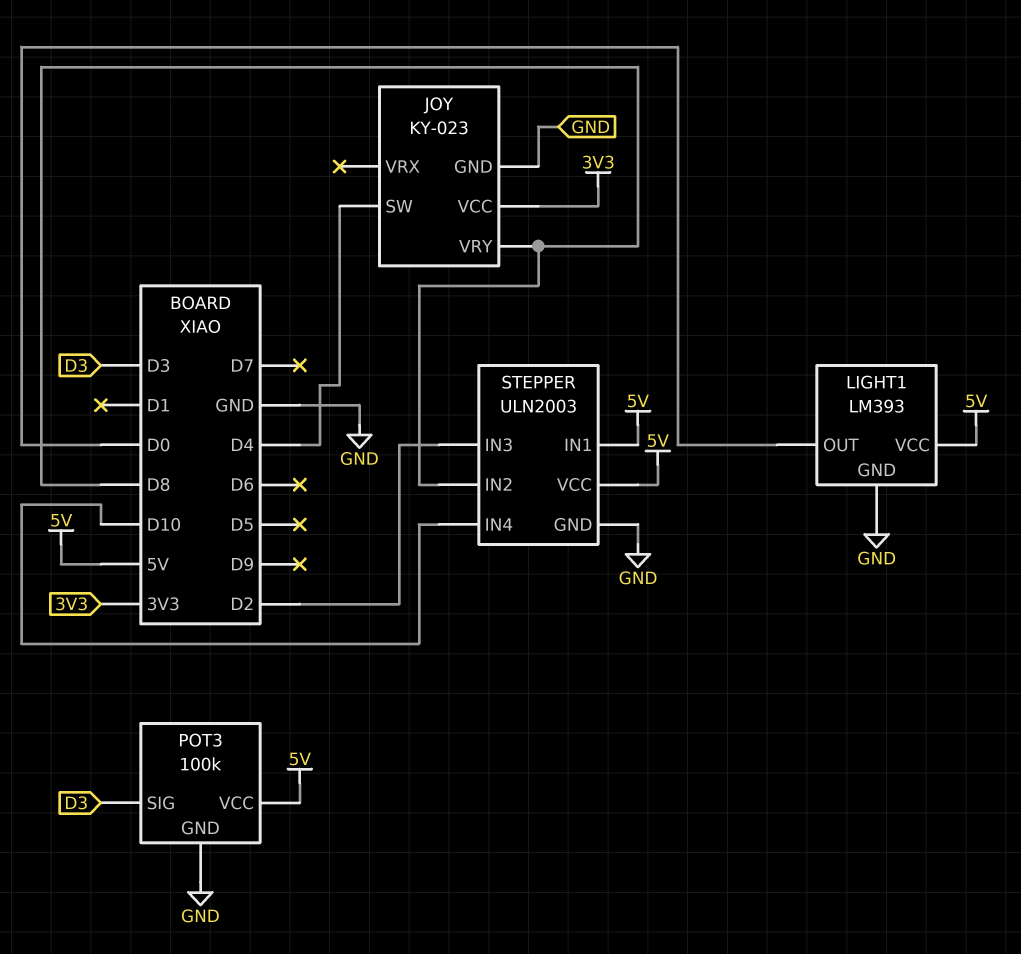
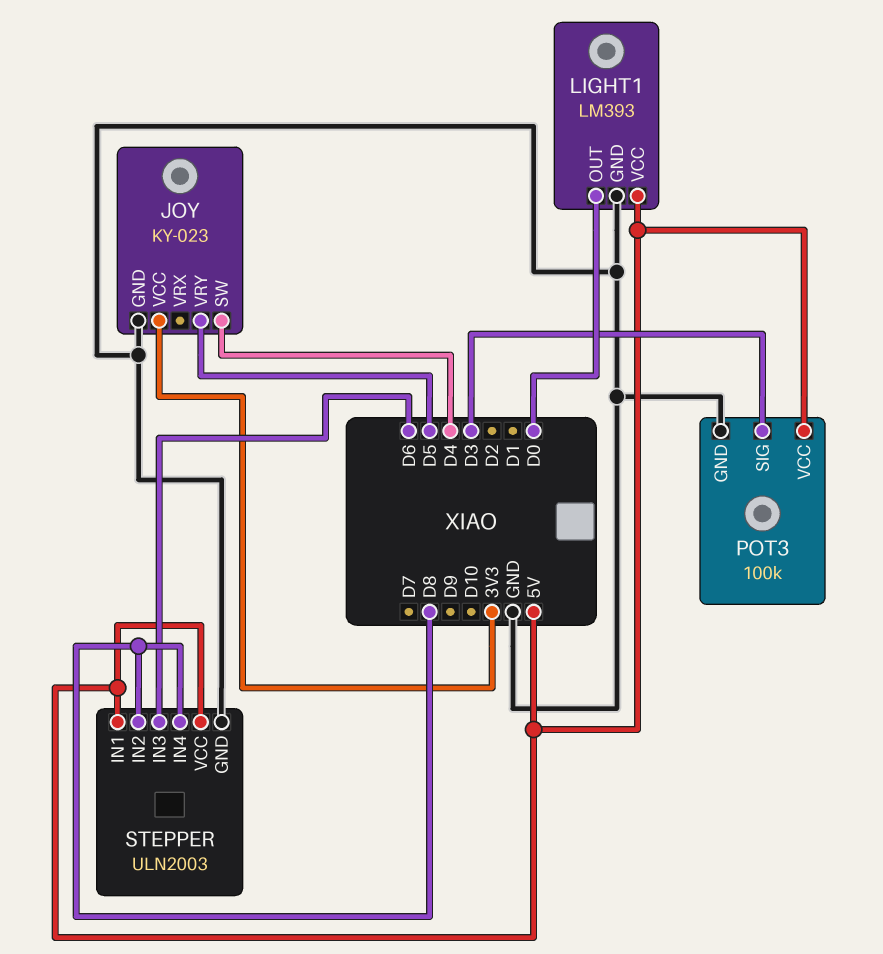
JOY pin VRY: D8 -> D5
STEPPER pin IN3: D2 -> D6
STEPPER pin IN4: D10 -> D8

